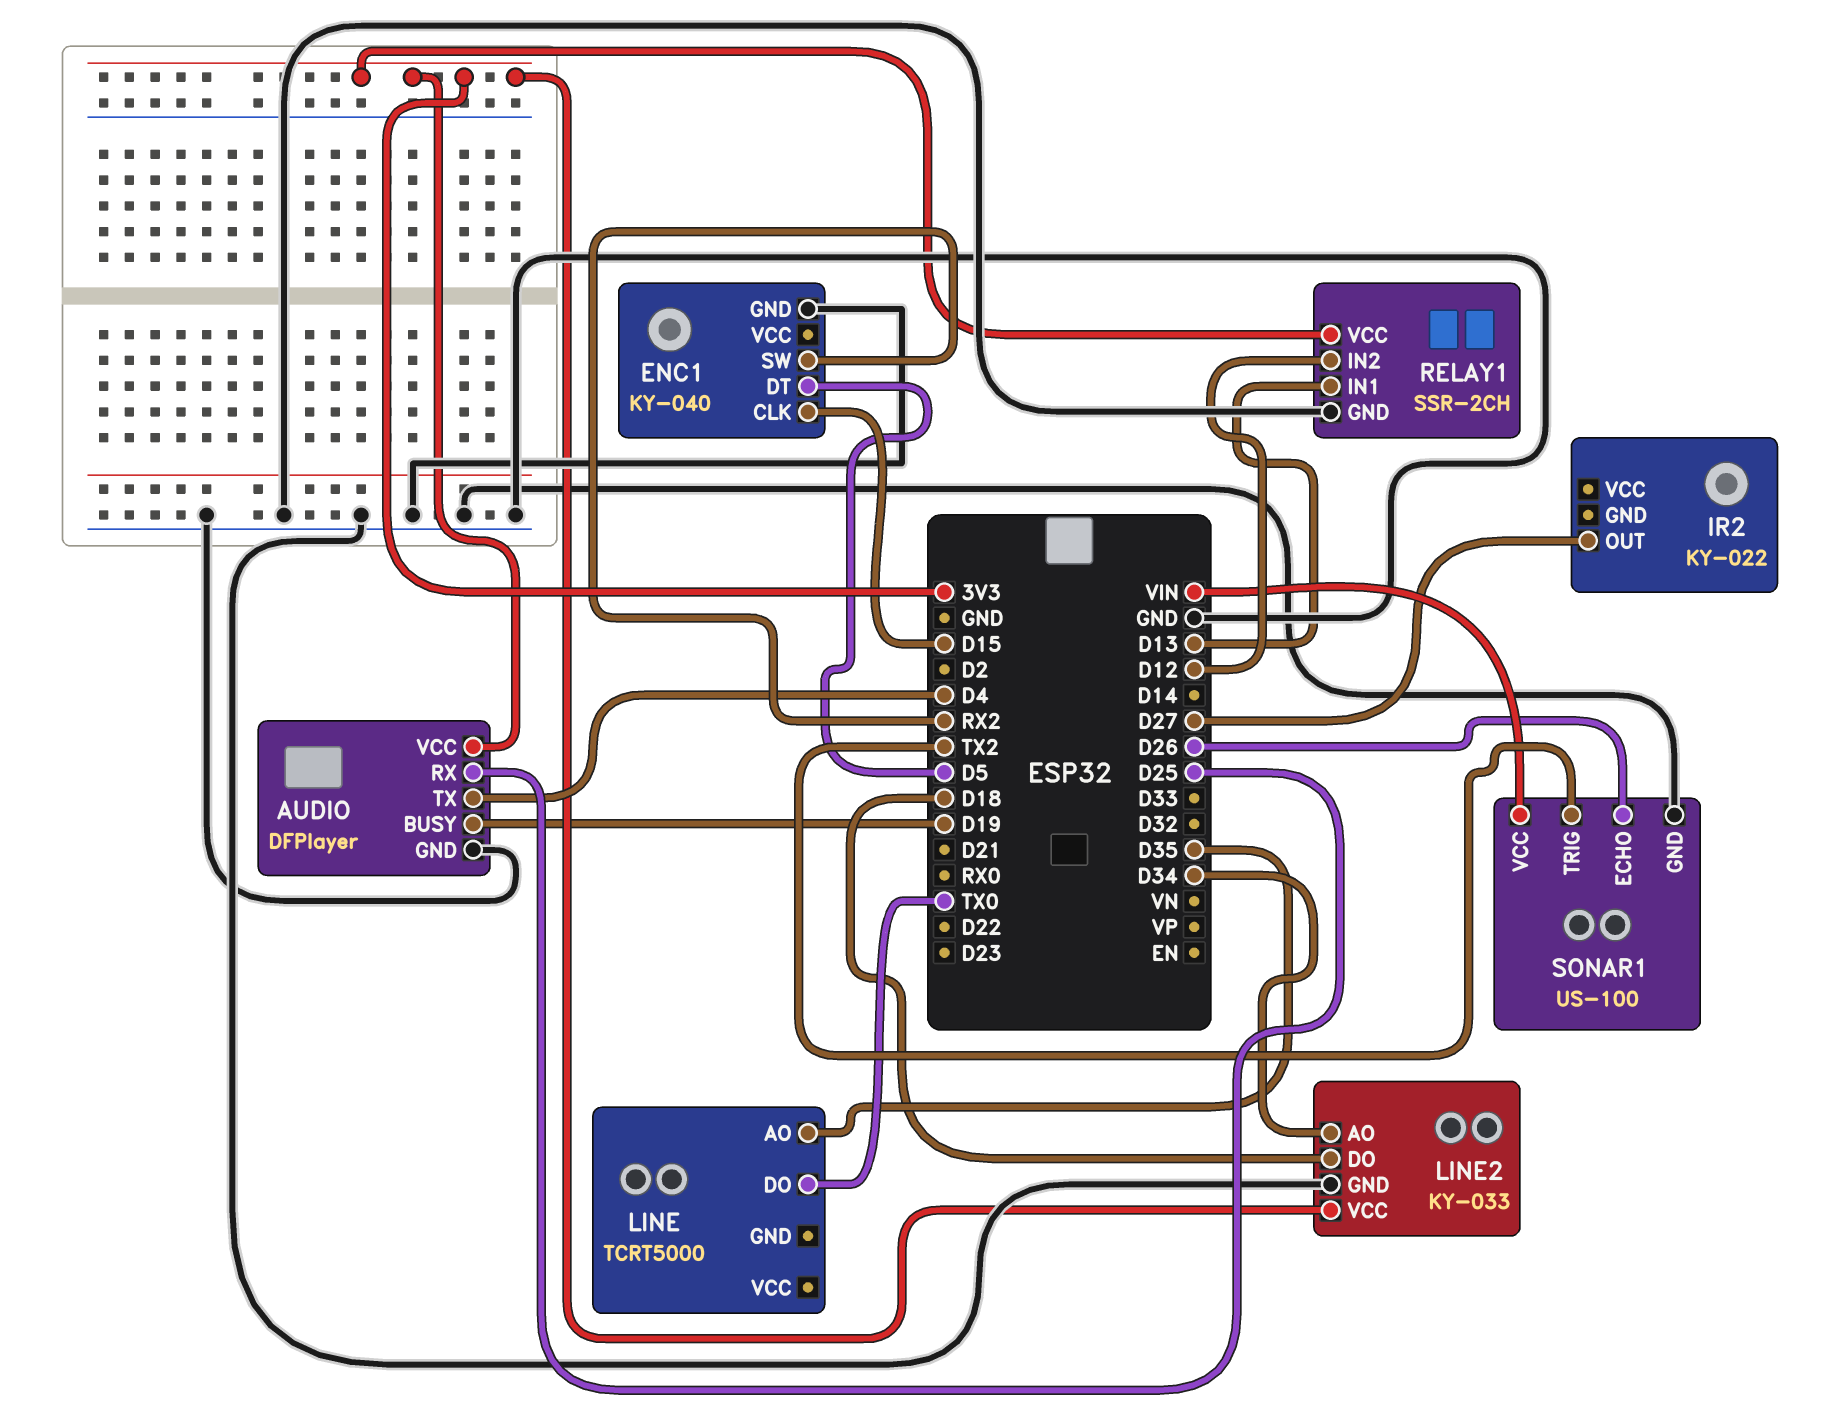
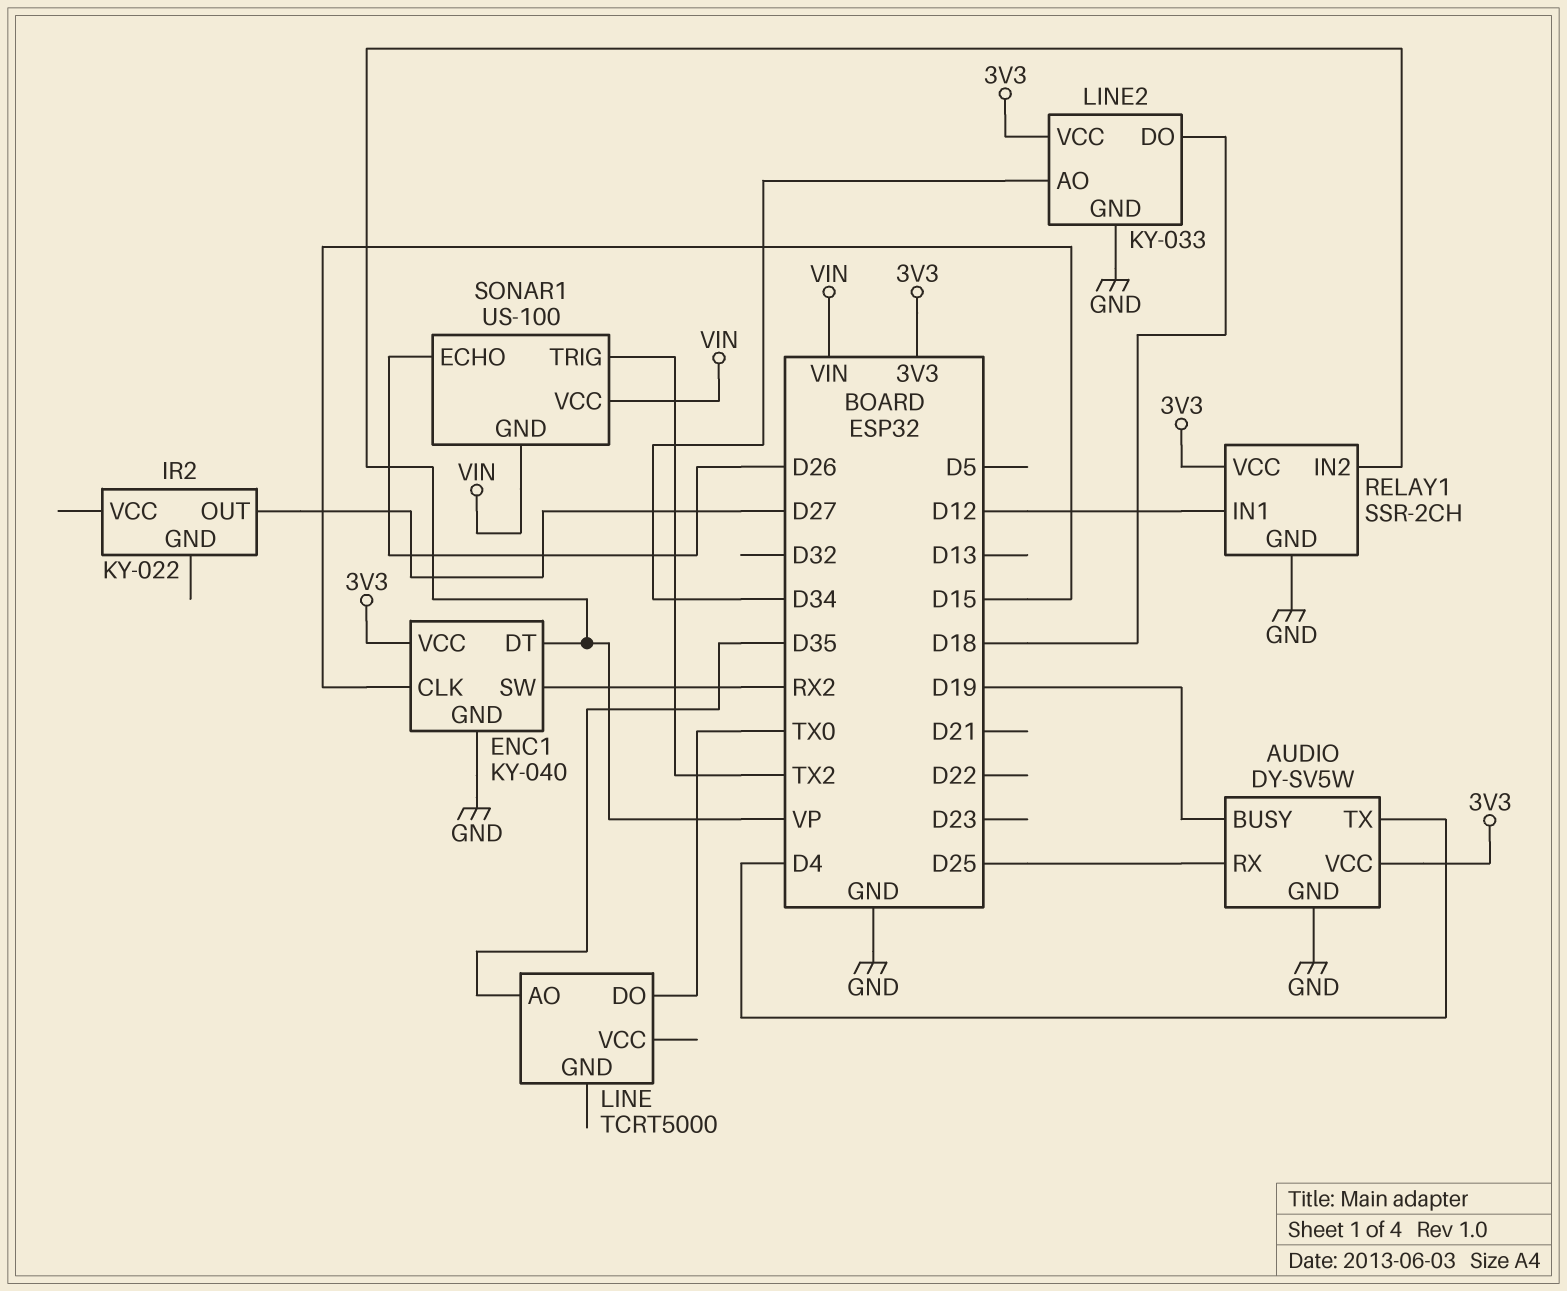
AUDIO: DFPlayer -> DY-SV5W
ENC1 pin DT: D5 -> VP
ENC1 pin VCC: none -> 3V3
RELAY1 pin IN1: D13 -> D12
RELAY1 pin IN2: D12 -> VP
SONAR1 pin GND: GND -> VIN

